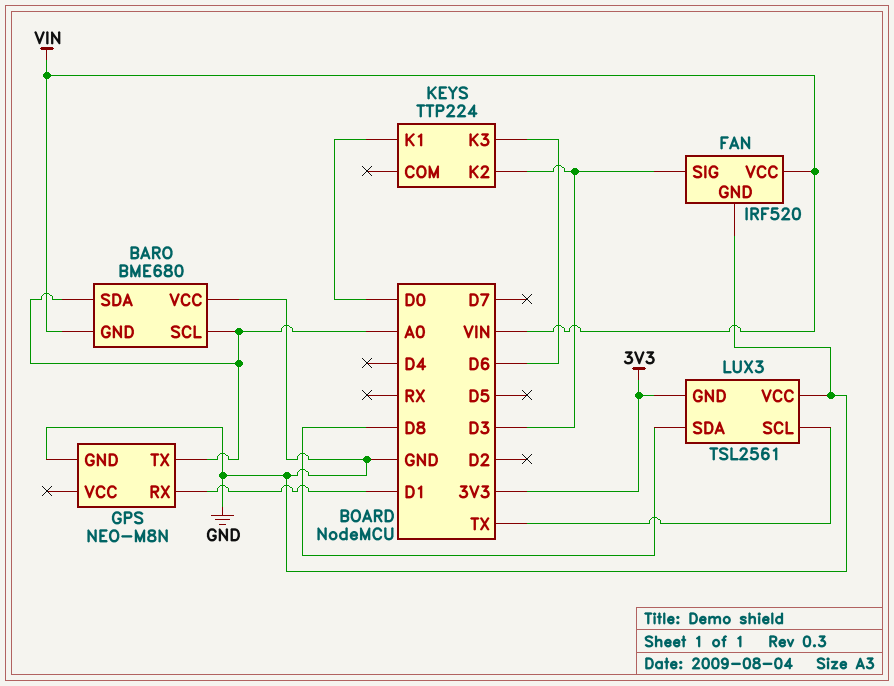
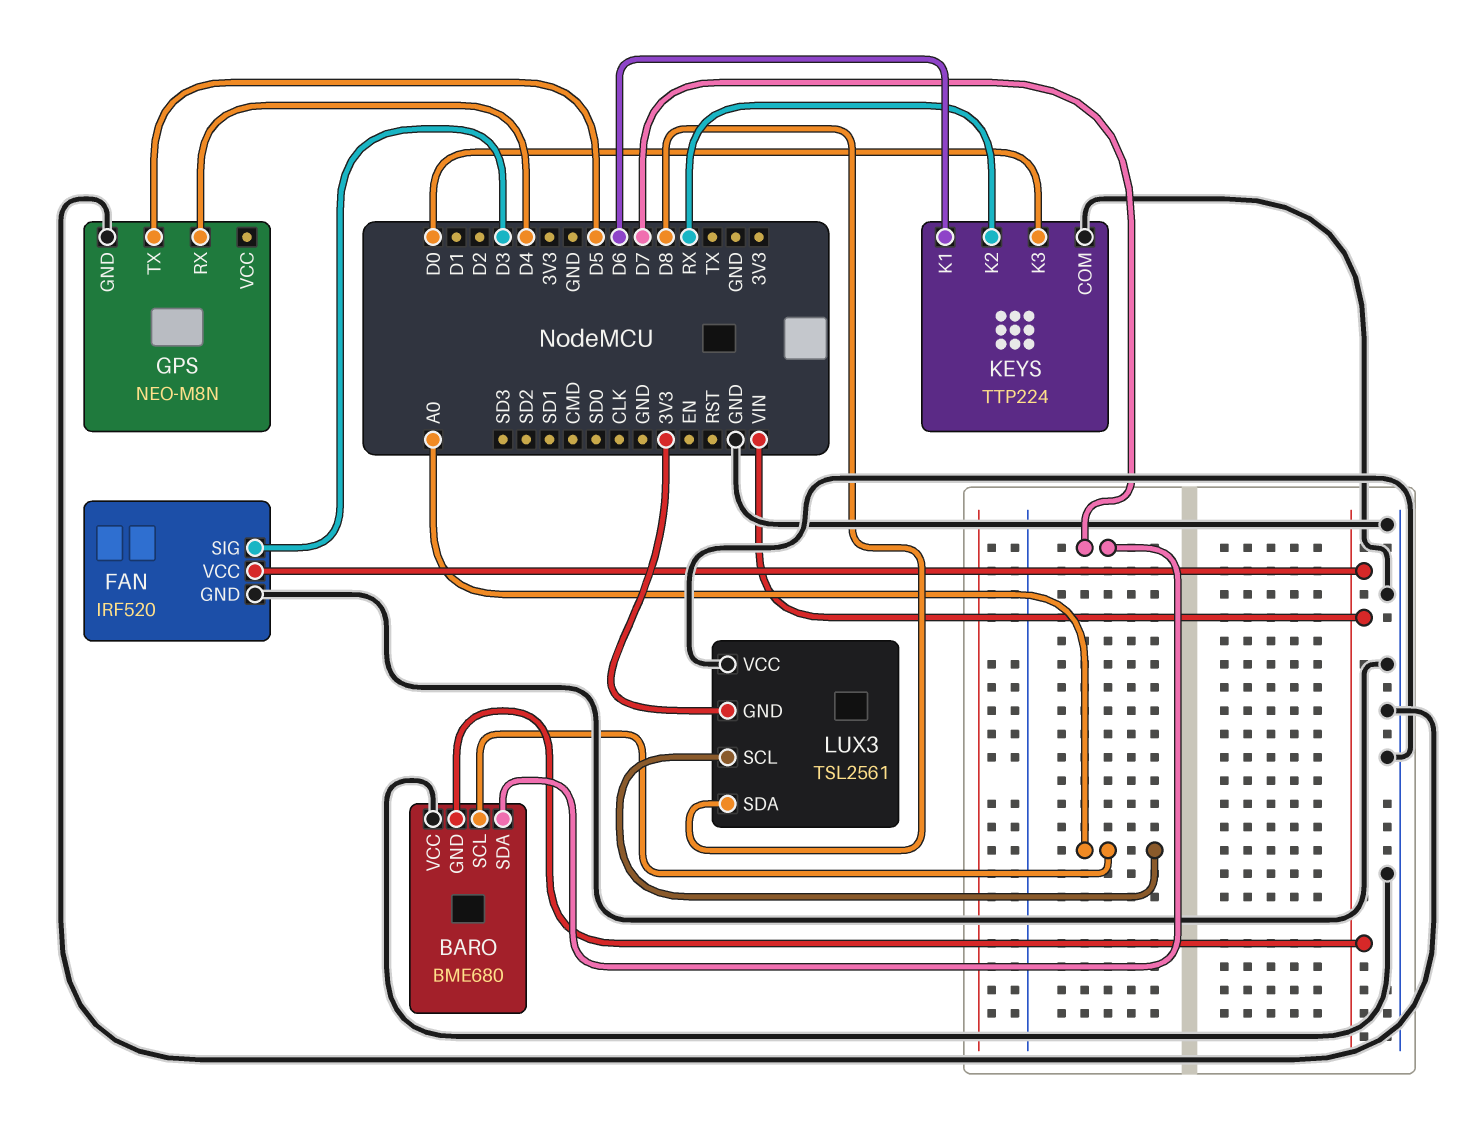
BARO pin SDA: A0 -> D7
GPS pin RX: D1 -> D4
GPS pin TX: A0 -> D5
KEYS pin COM: none -> GND
KEYS pin K1: D0 -> D6
KEYS pin K2: D3 -> RX
KEYS pin K3: D6 -> D0
LUX3 pin SCL: TX -> A0

